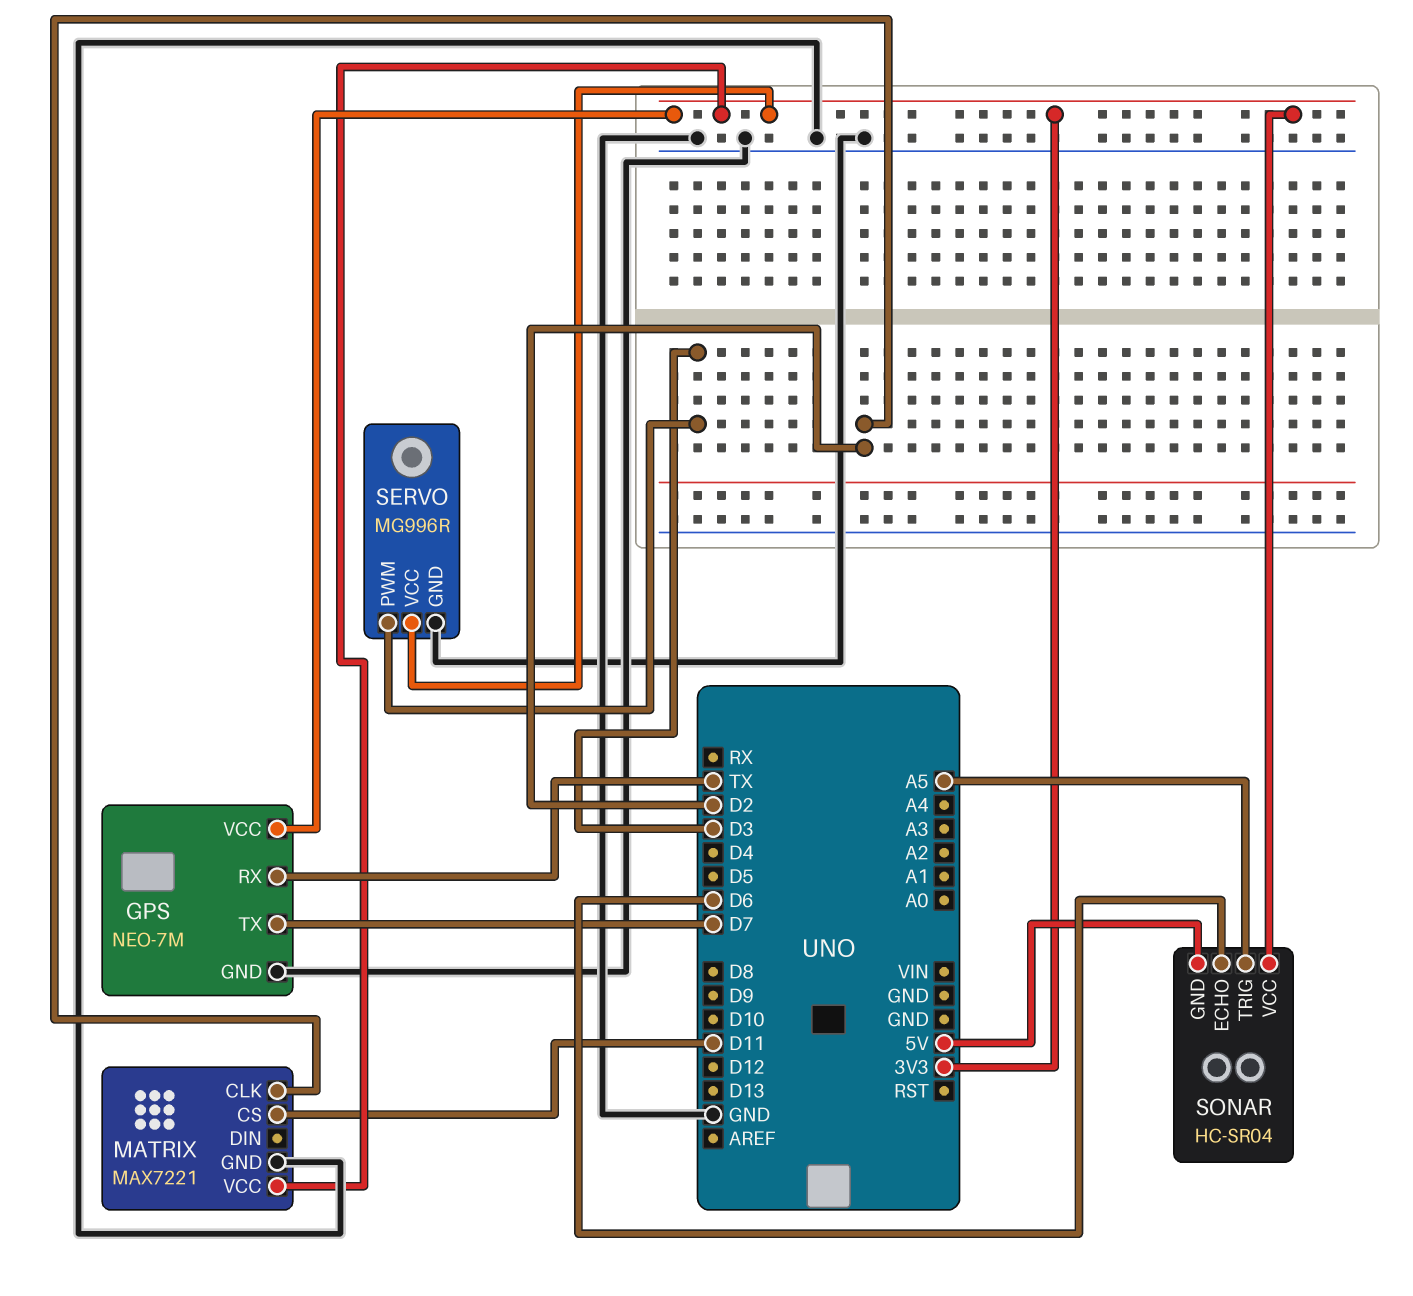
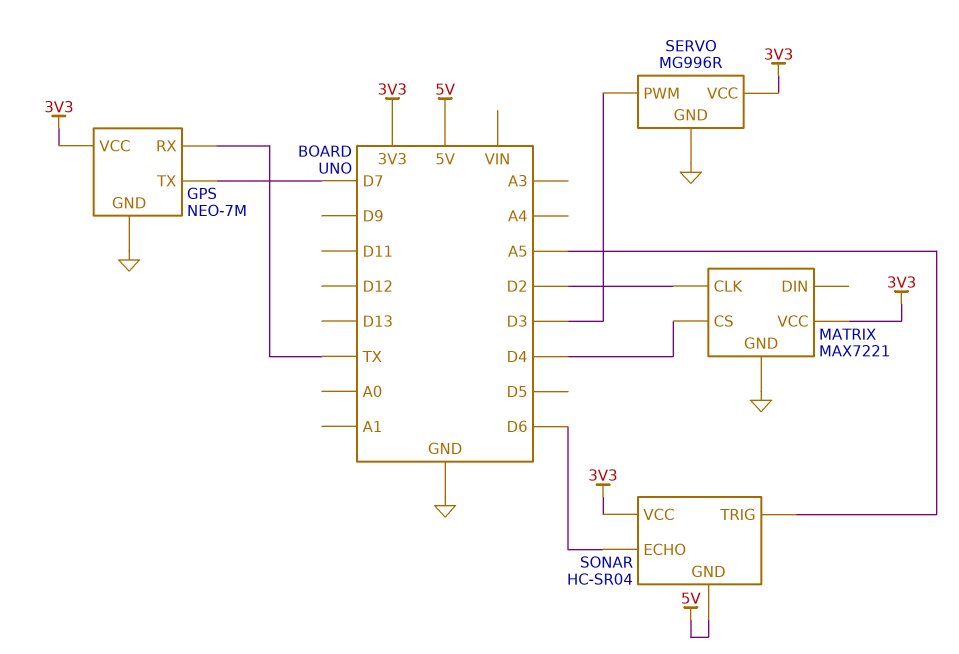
MATRIX pin CS: D11 -> D4

